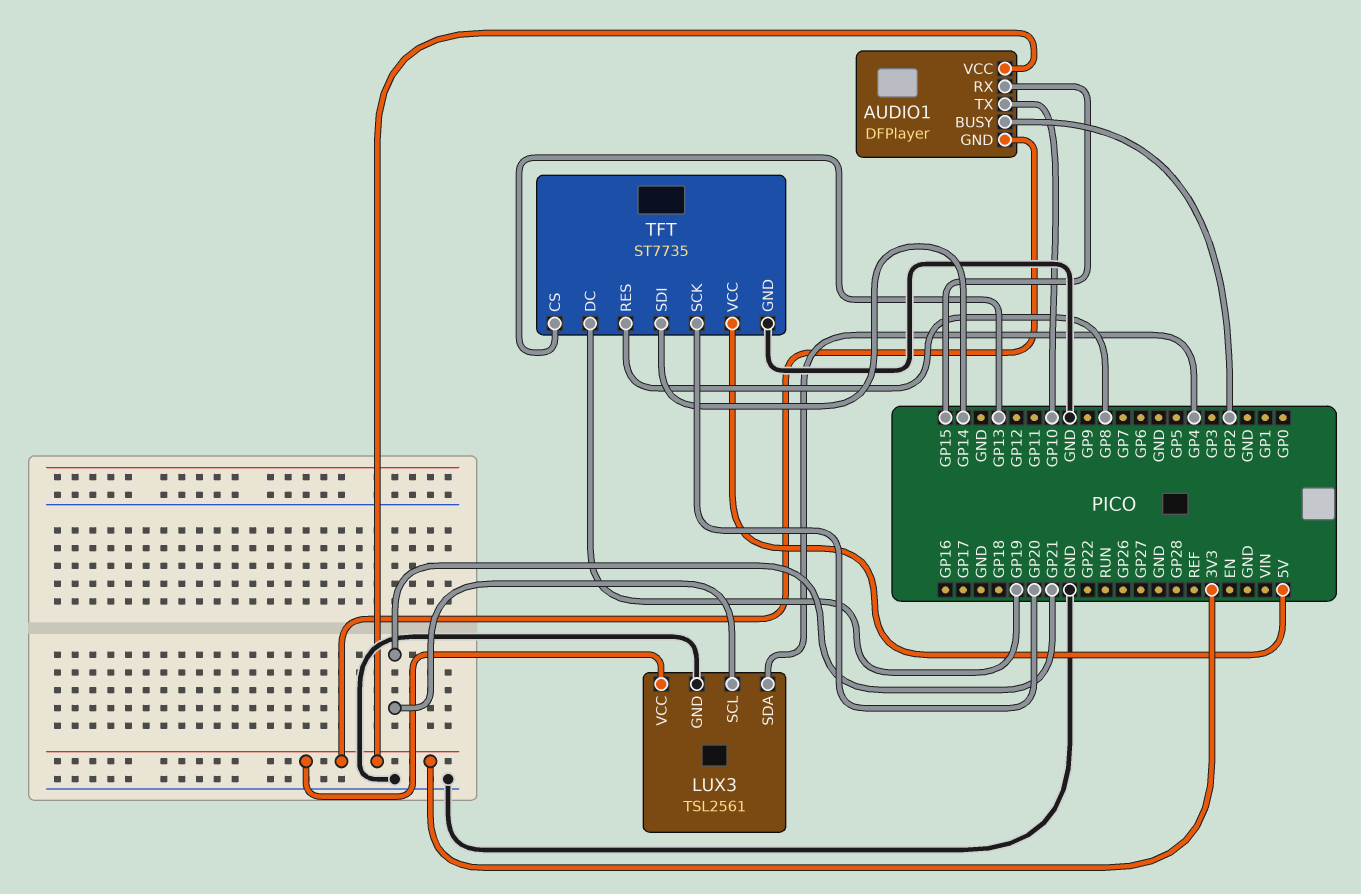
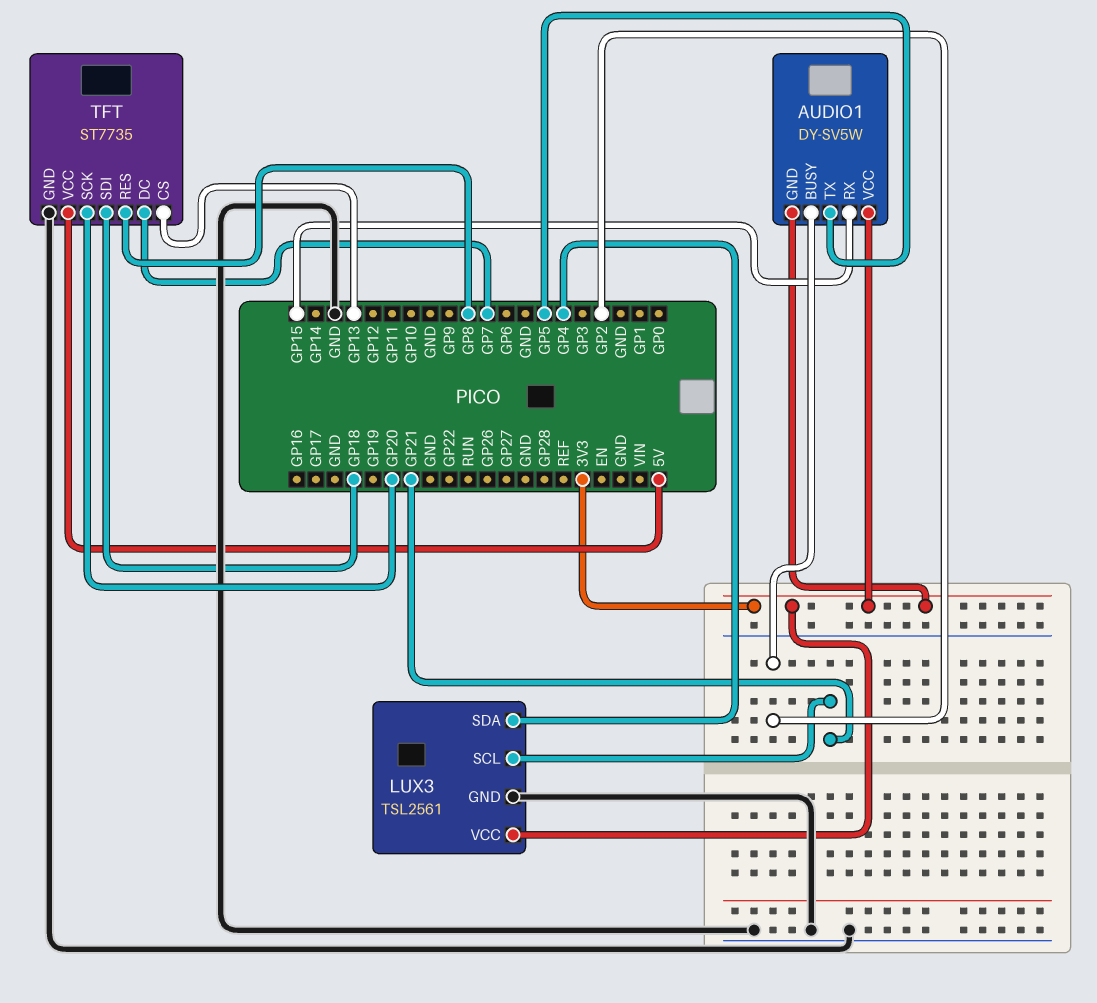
AUDIO1: DFPlayer -> DY-SV5W
AUDIO1 pin TX: GP10 -> GP5
TFT pin DC: GP19 -> GP7
TFT pin SDI: GP14 -> GP18

